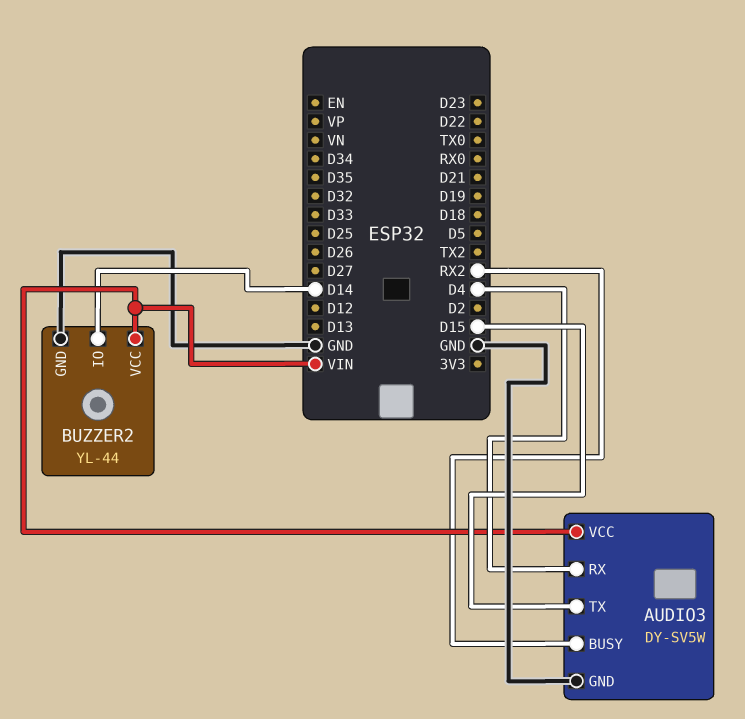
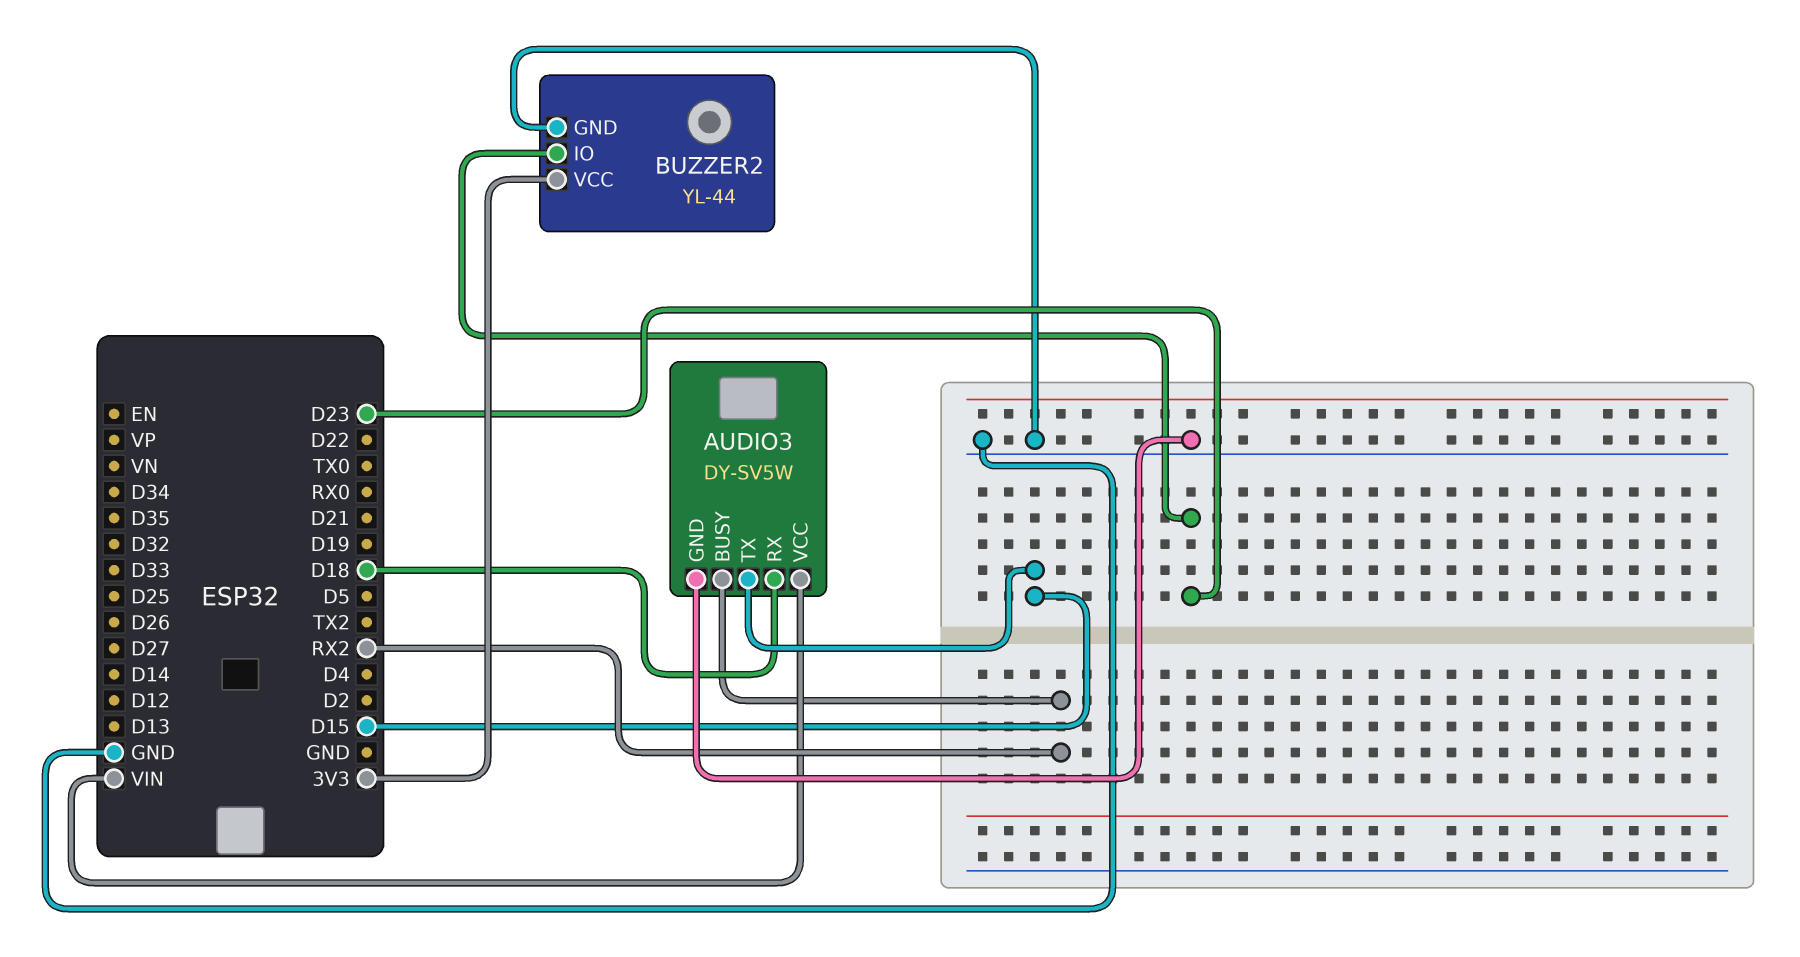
AUDIO3 pin RX: D4 -> D18
BUZZER2 pin IO: D14 -> D23
BUZZER2 pin VCC: VIN -> 3V3

